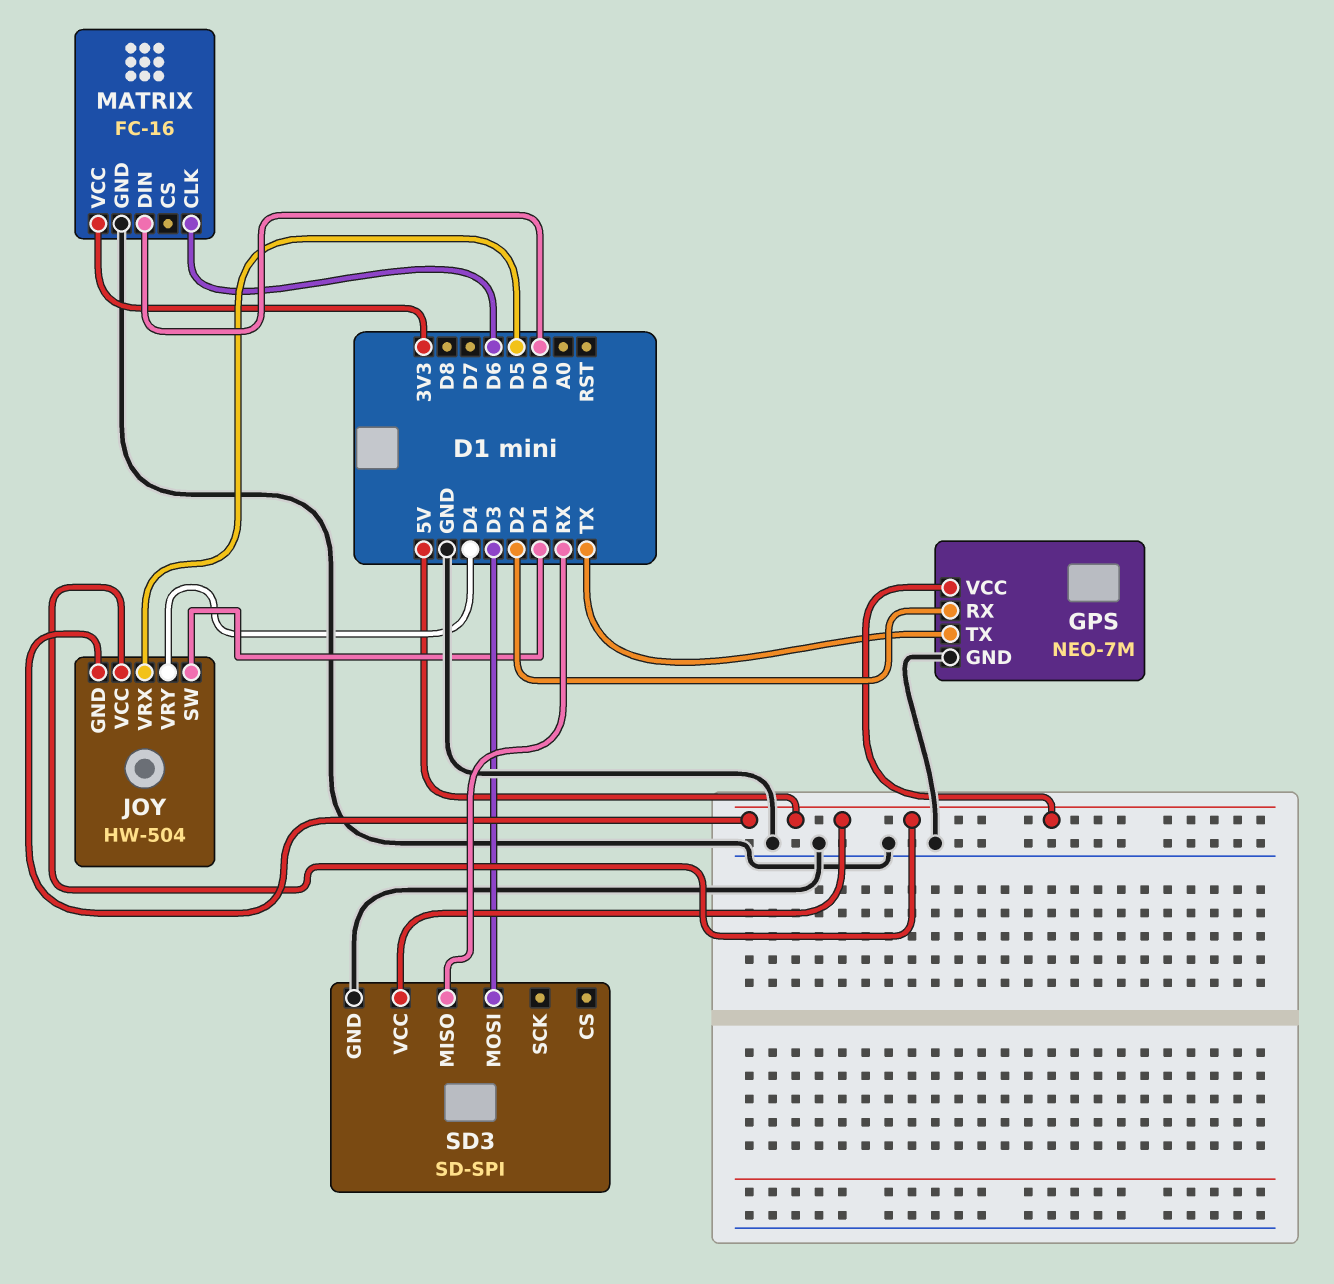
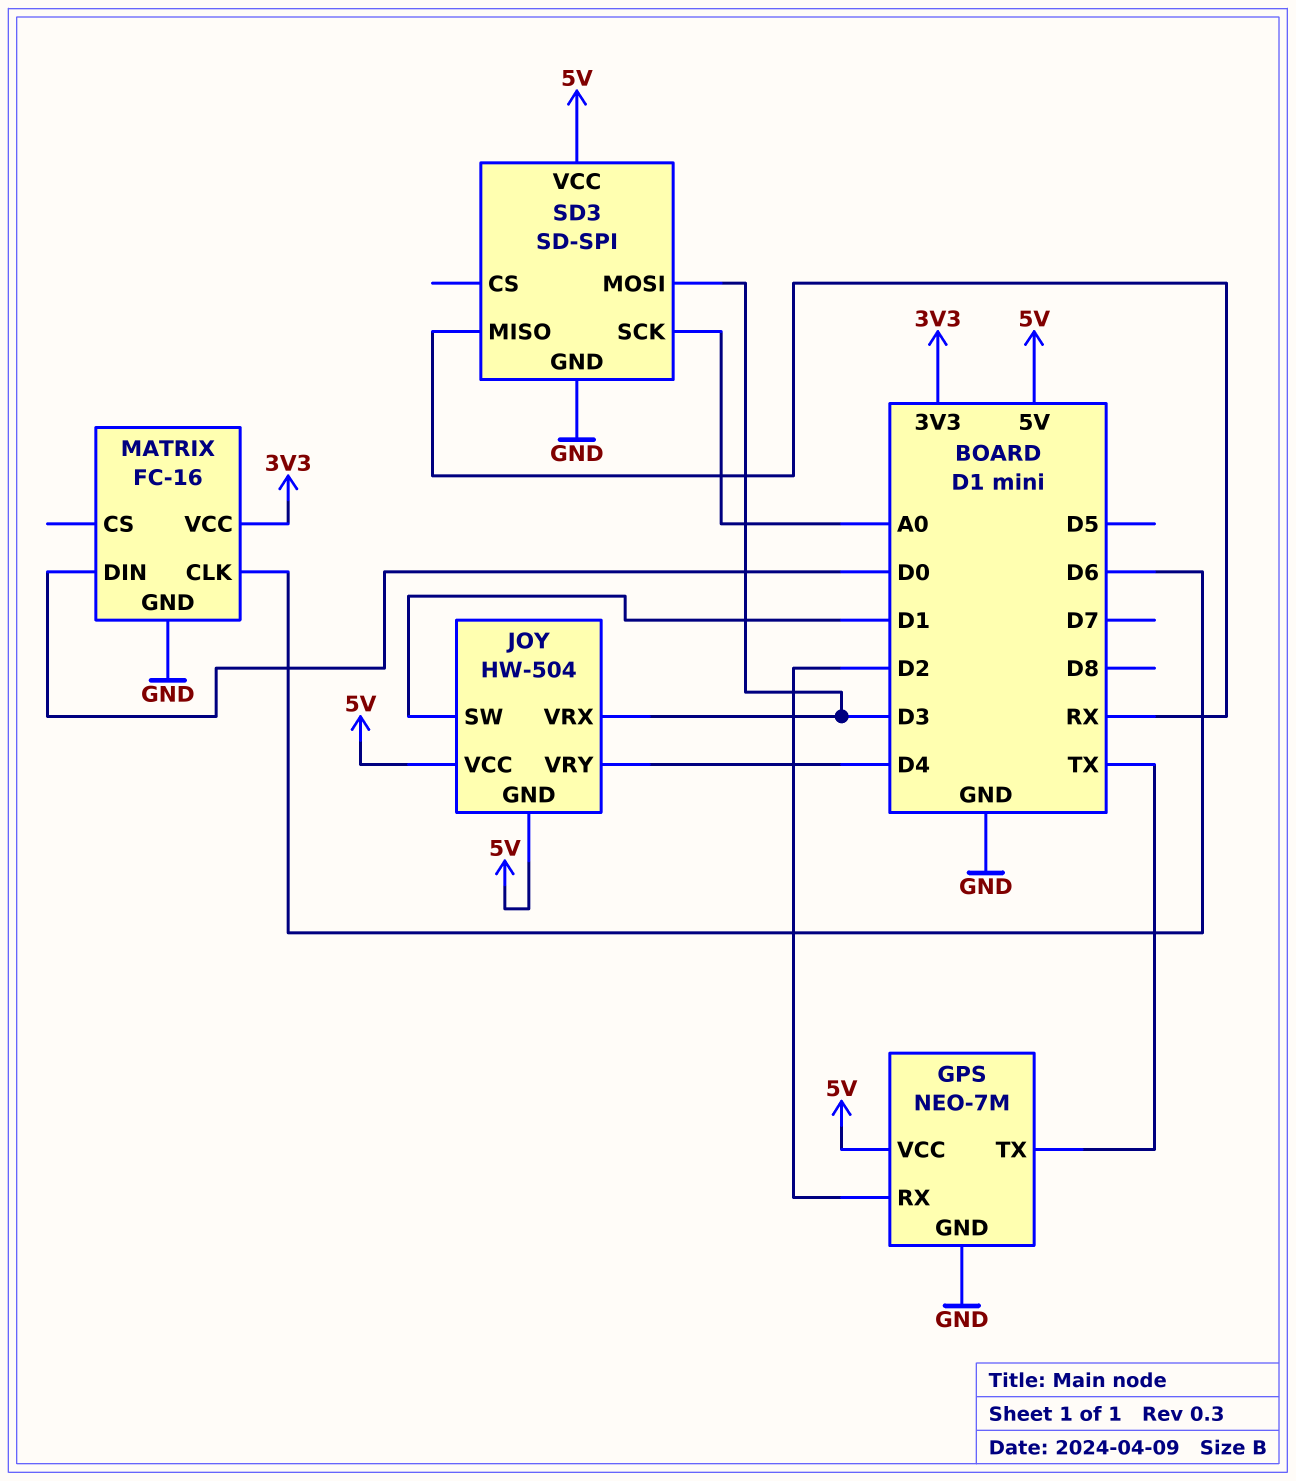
JOY pin VRX: D5 -> D3
SD3 pin SCK: none -> A0

